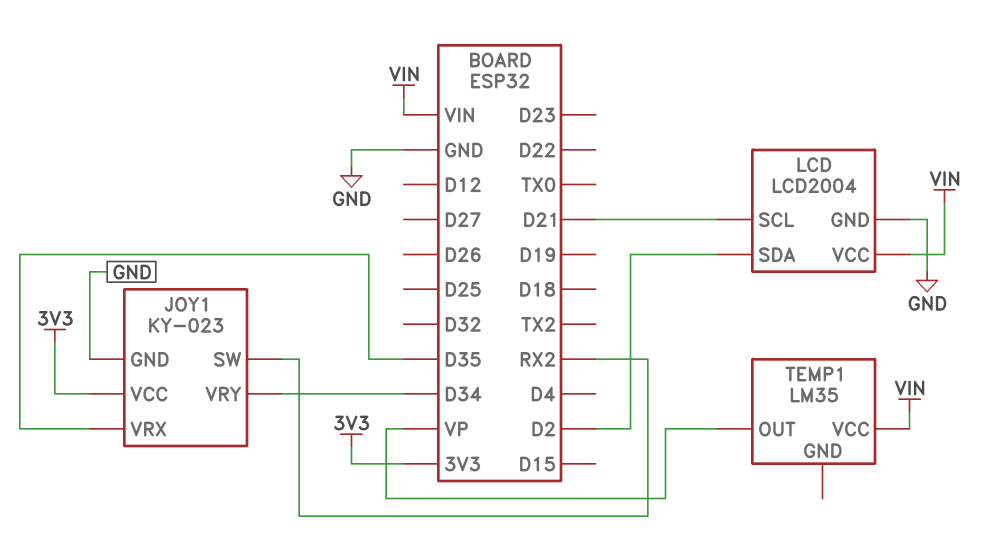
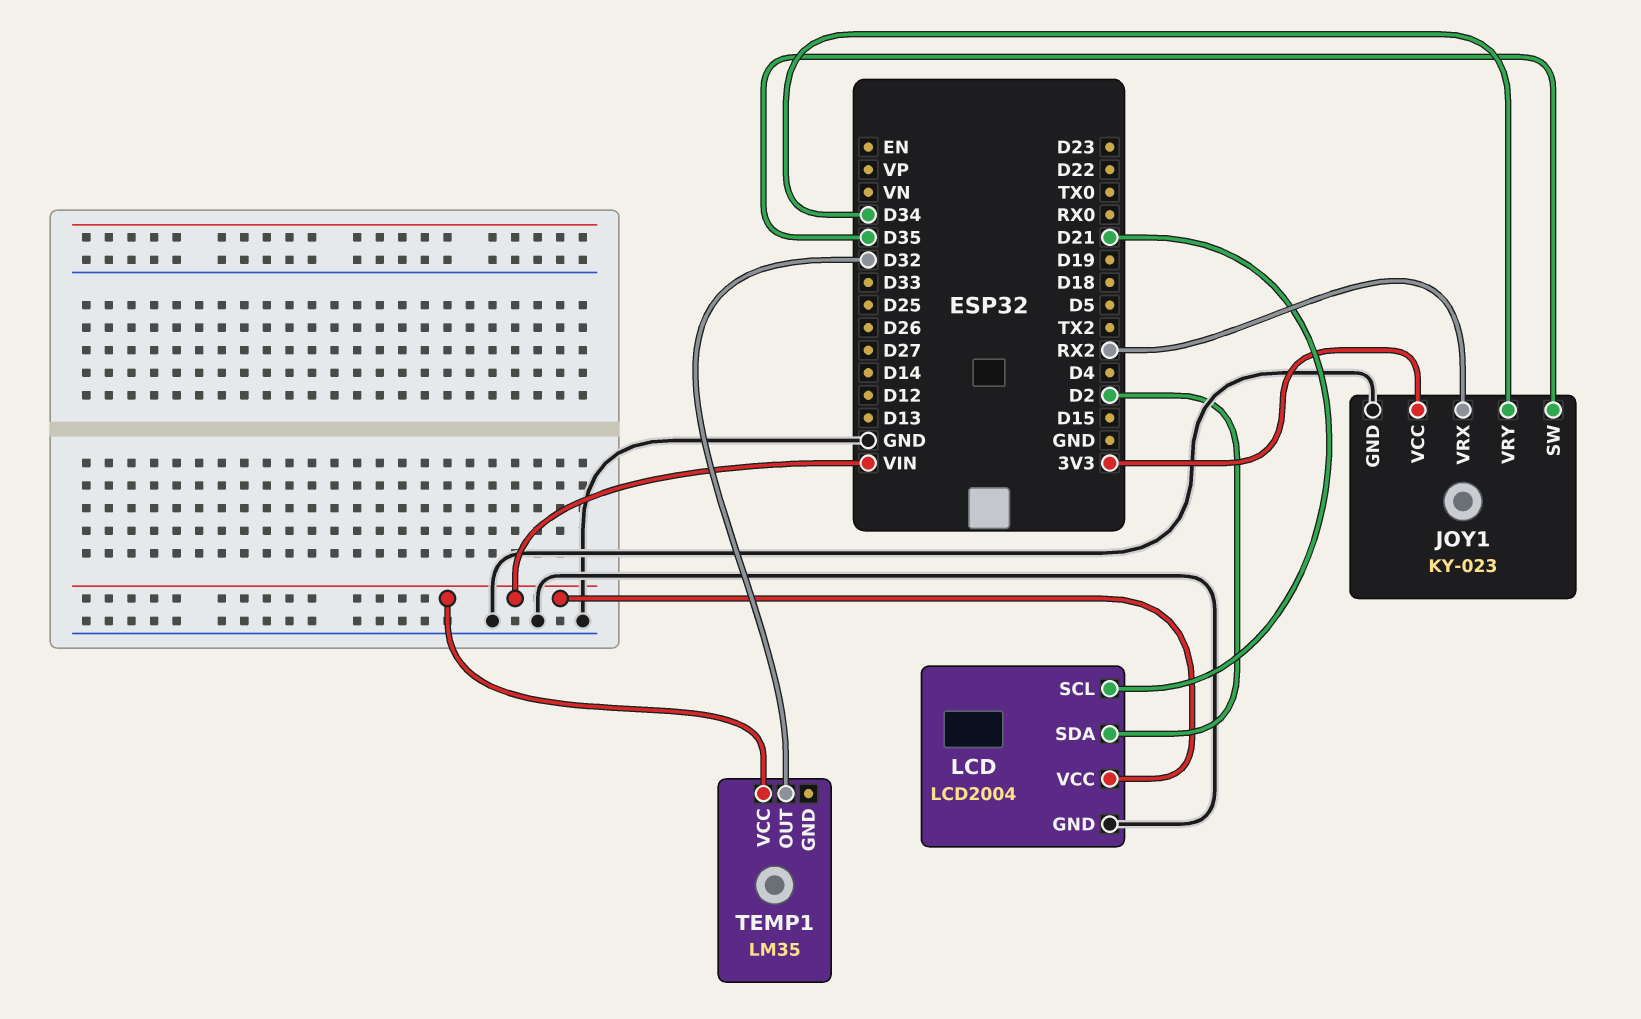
JOY1 pin SW: RX2 -> D35
JOY1 pin VRX: D35 -> RX2
TEMP1 pin OUT: VP -> D32

